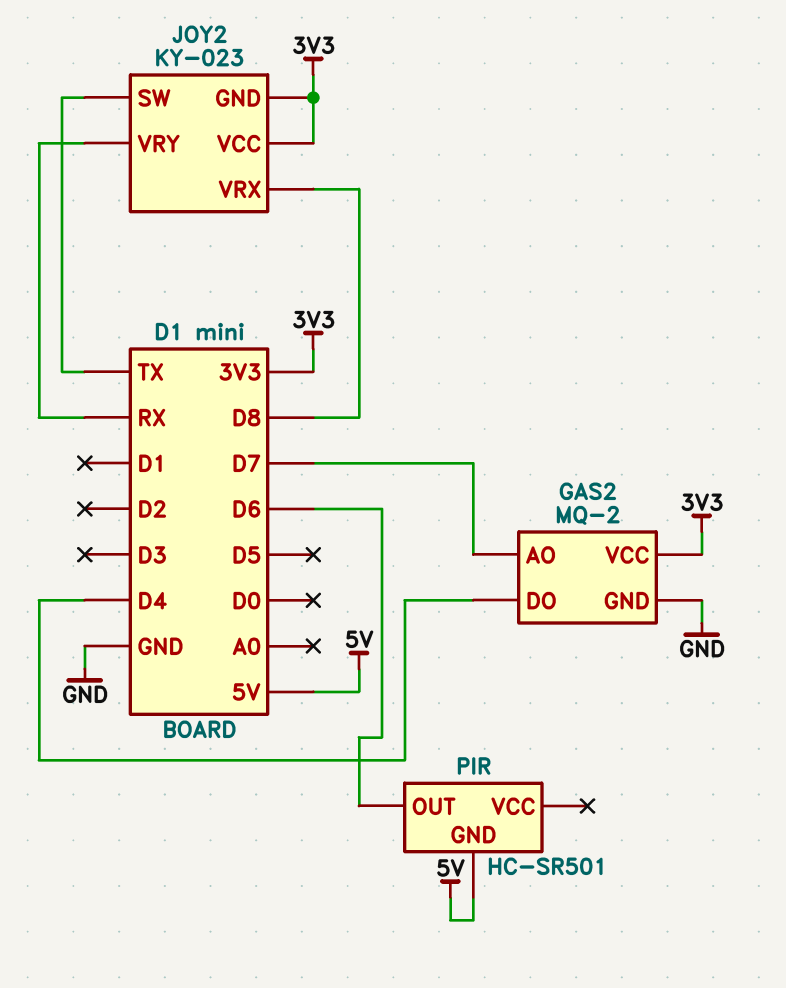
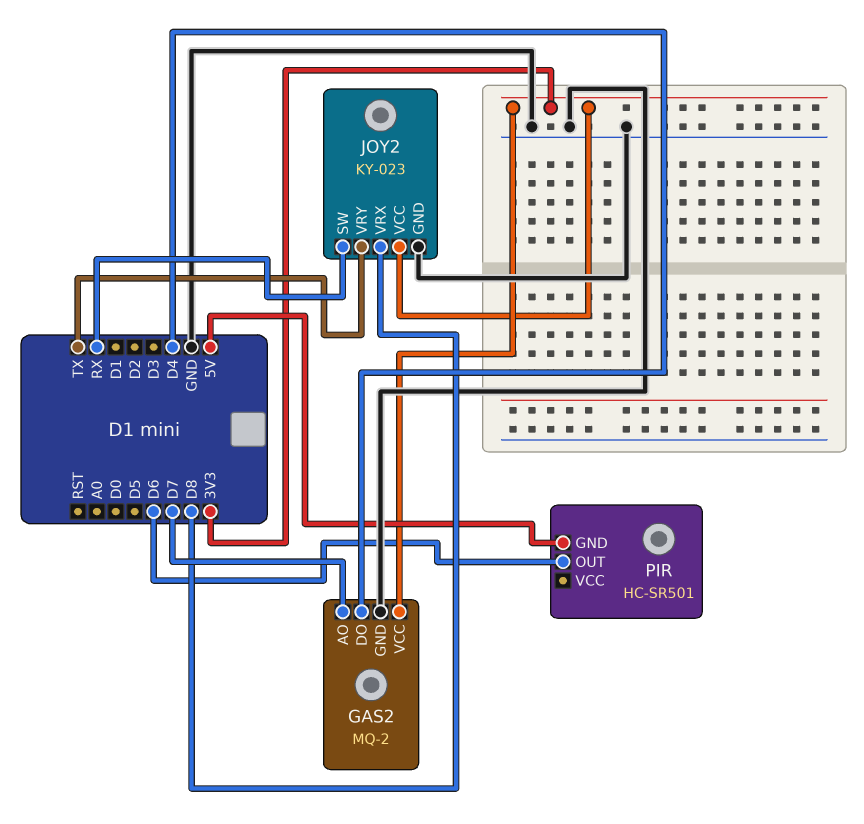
JOY2 pin GND: 3V3 -> GND
JOY2 pin SW: TX -> RX
JOY2 pin VRY: RX -> TX

